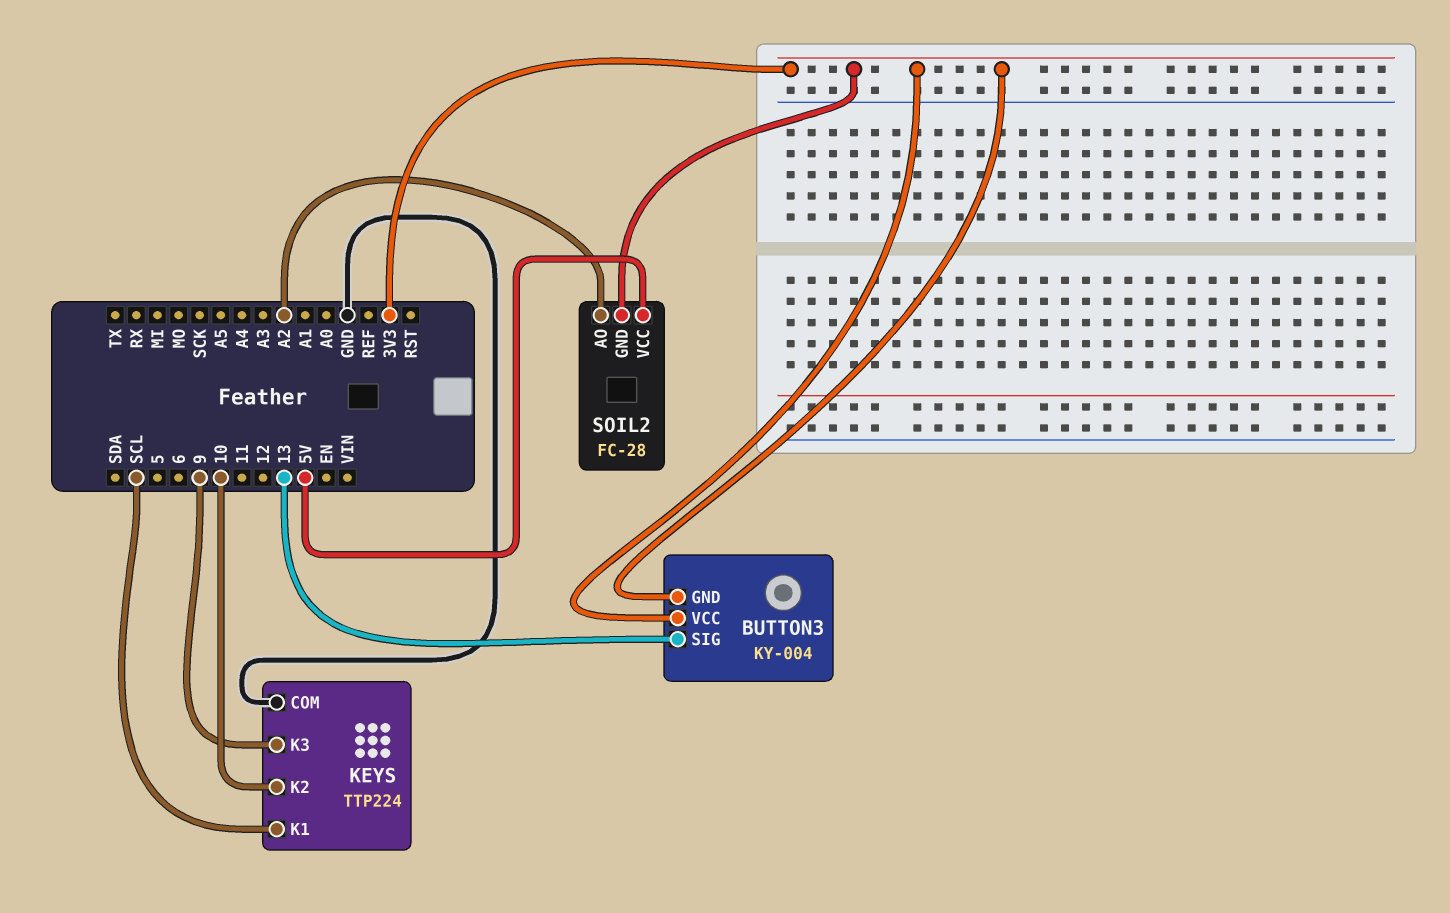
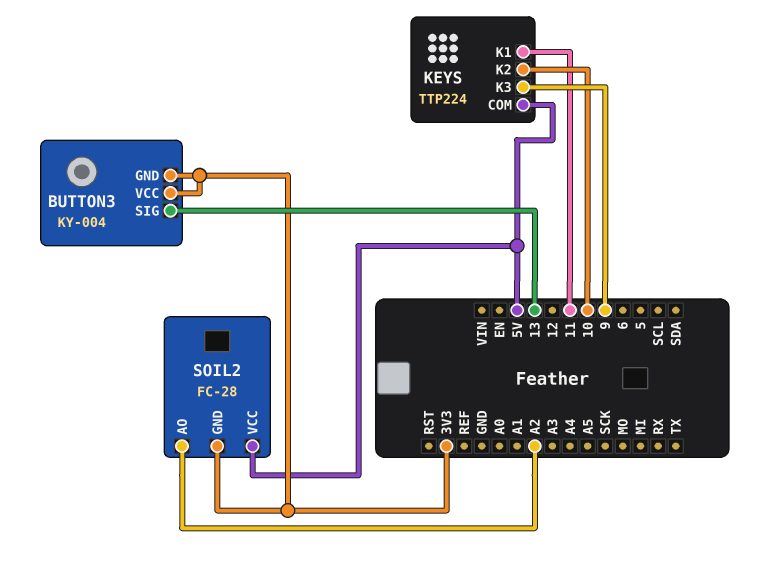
KEYS pin COM: GND -> 5V
KEYS pin K1: SCL -> 11

